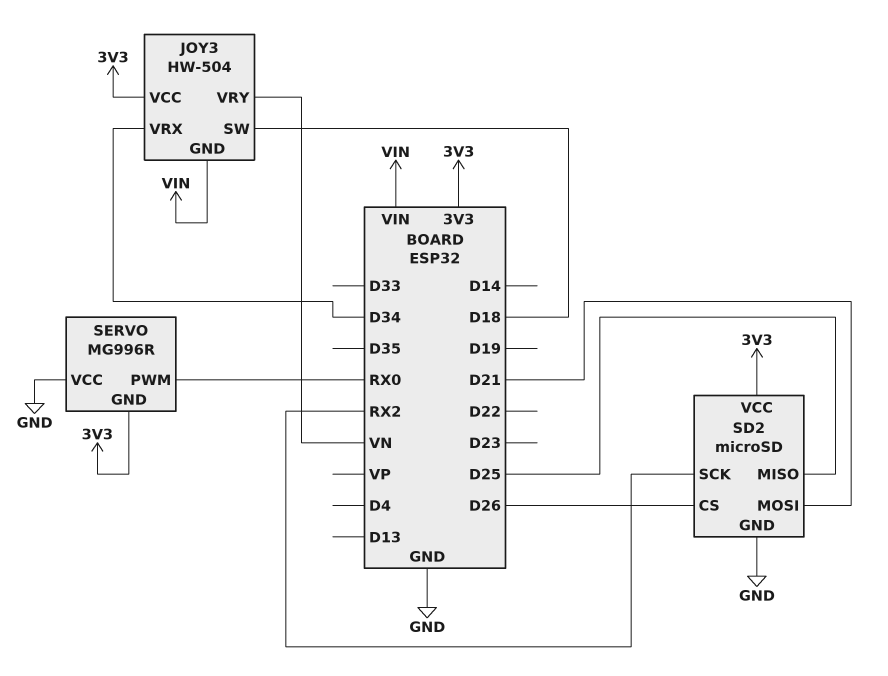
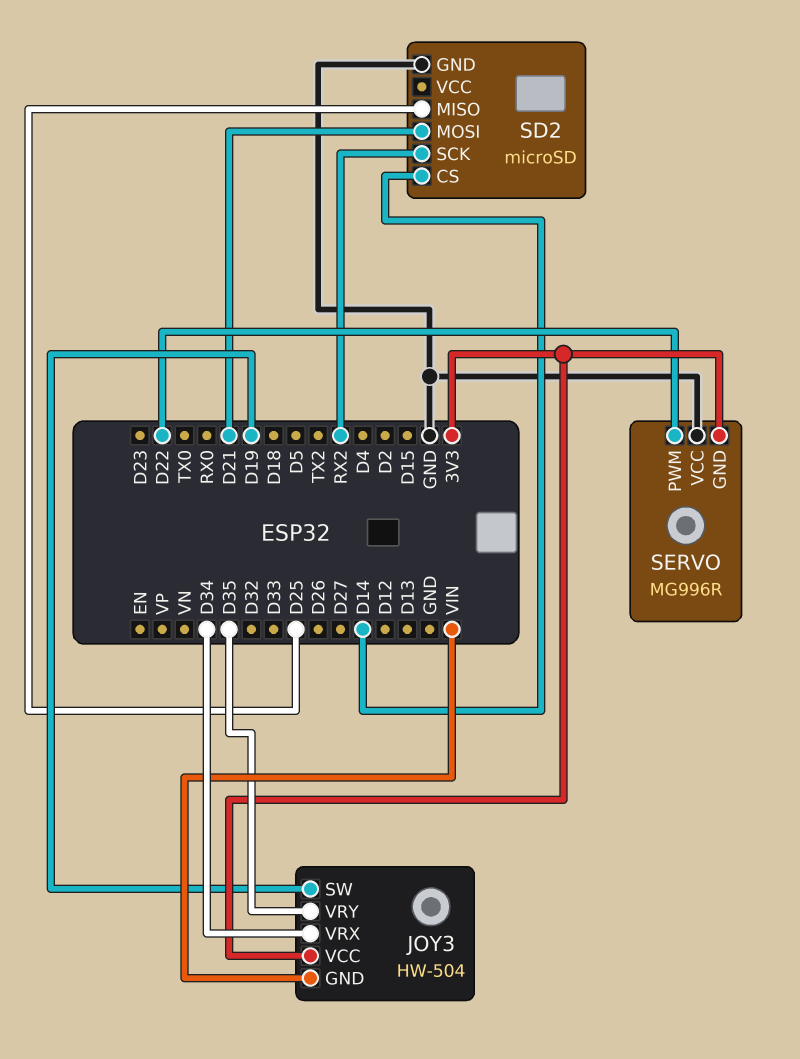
JOY3 pin SW: D18 -> D19
JOY3 pin VRY: VN -> D35
SD2 pin CS: D26 -> D14
SD2 pin VCC: 3V3 -> none
SERVO pin PWM: RX0 -> D22

